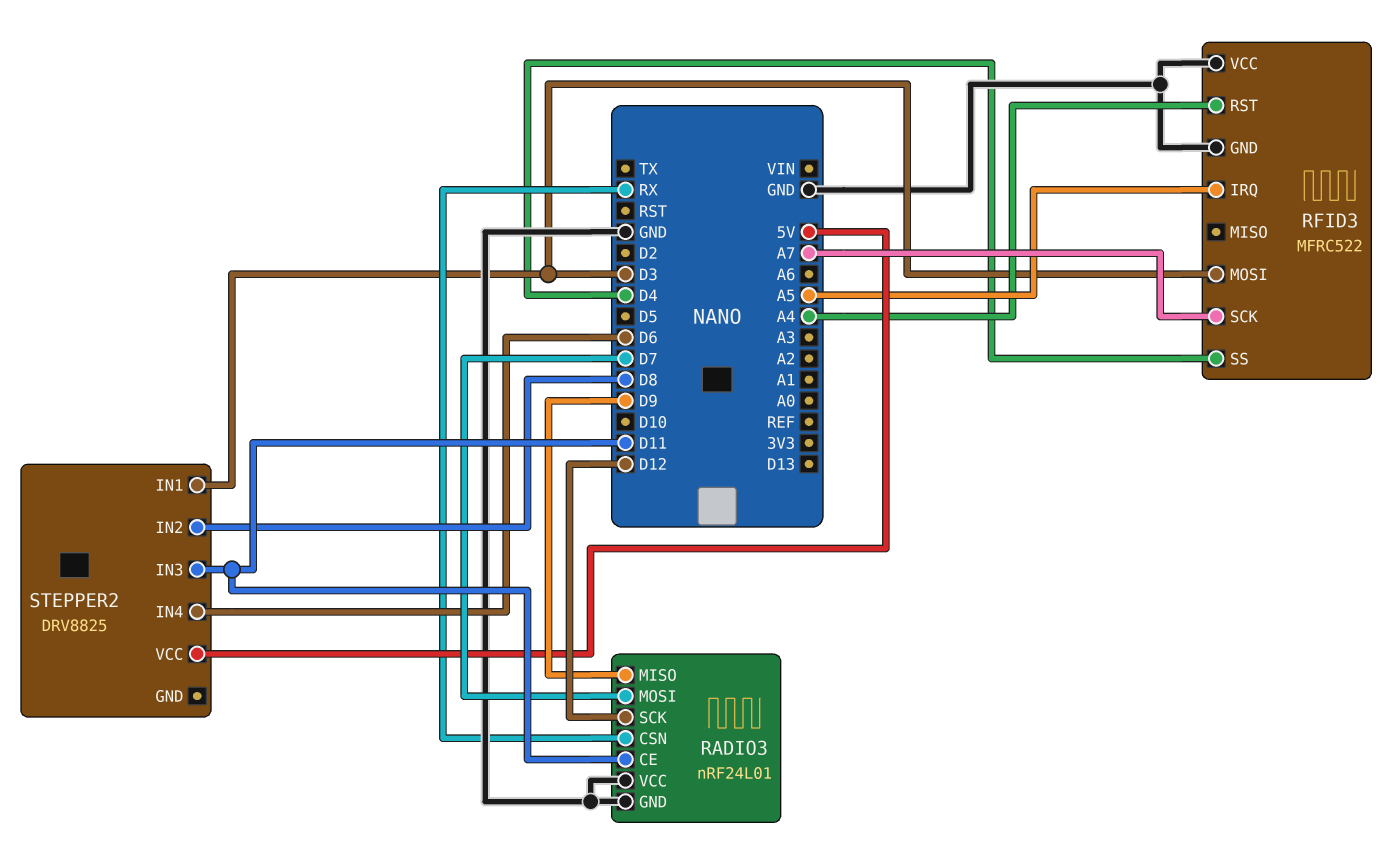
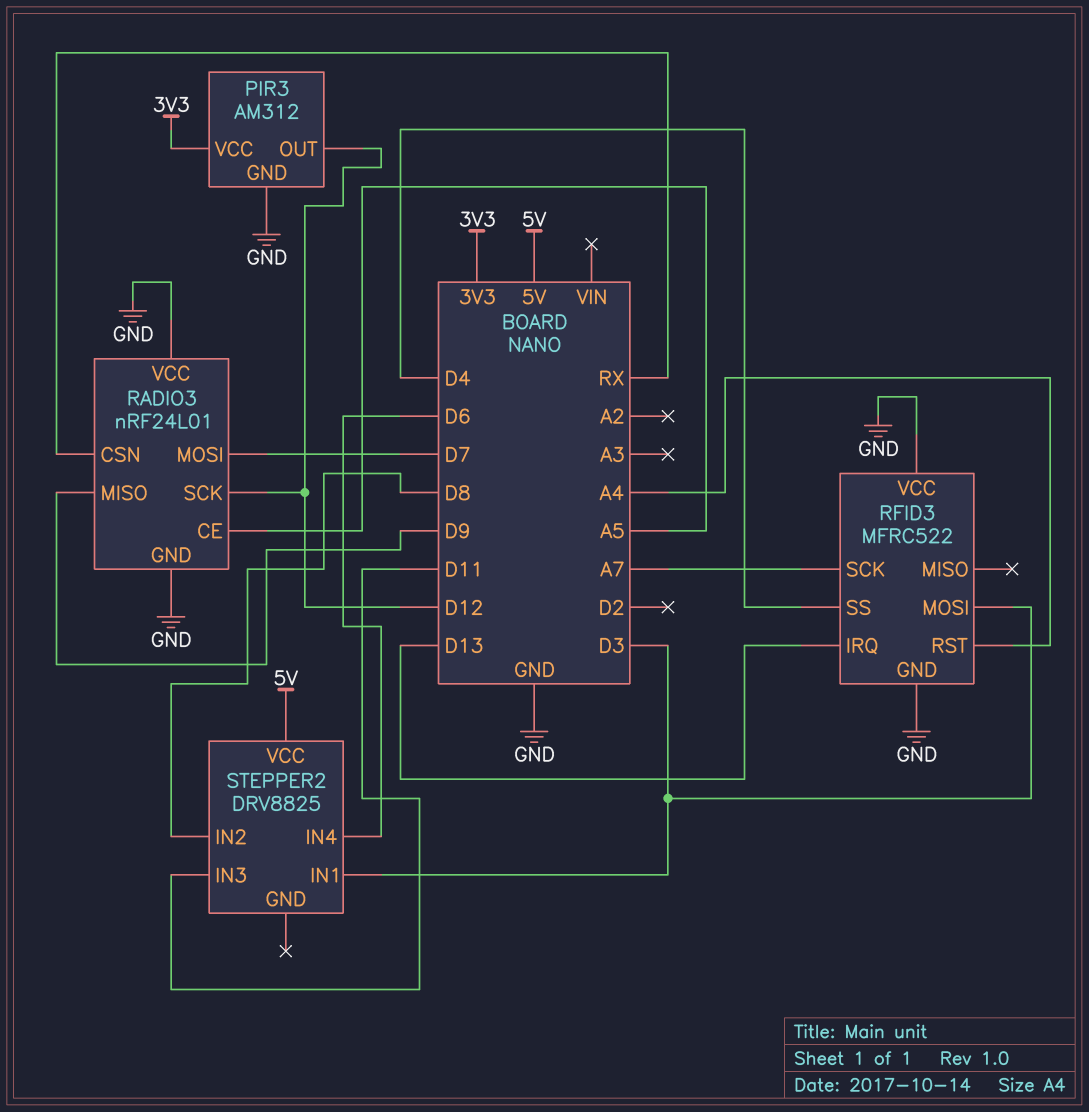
PIR3: none -> AM312
PIR3 pin GND: none -> GND
PIR3 pin OUT: none -> D12
PIR3 pin VCC: none -> 3V3
RADIO3 pin CE: D11 -> A5
RFID3 pin IRQ: A5 -> D13

